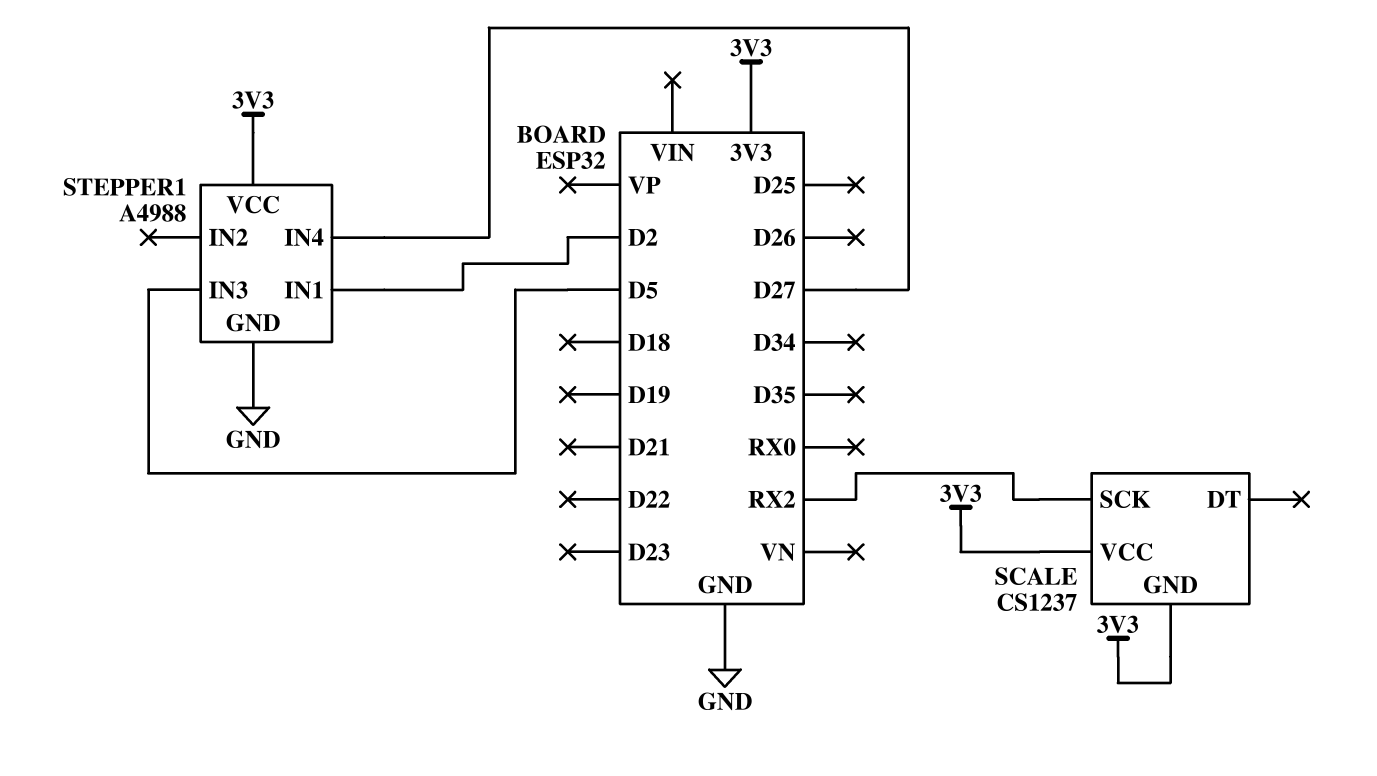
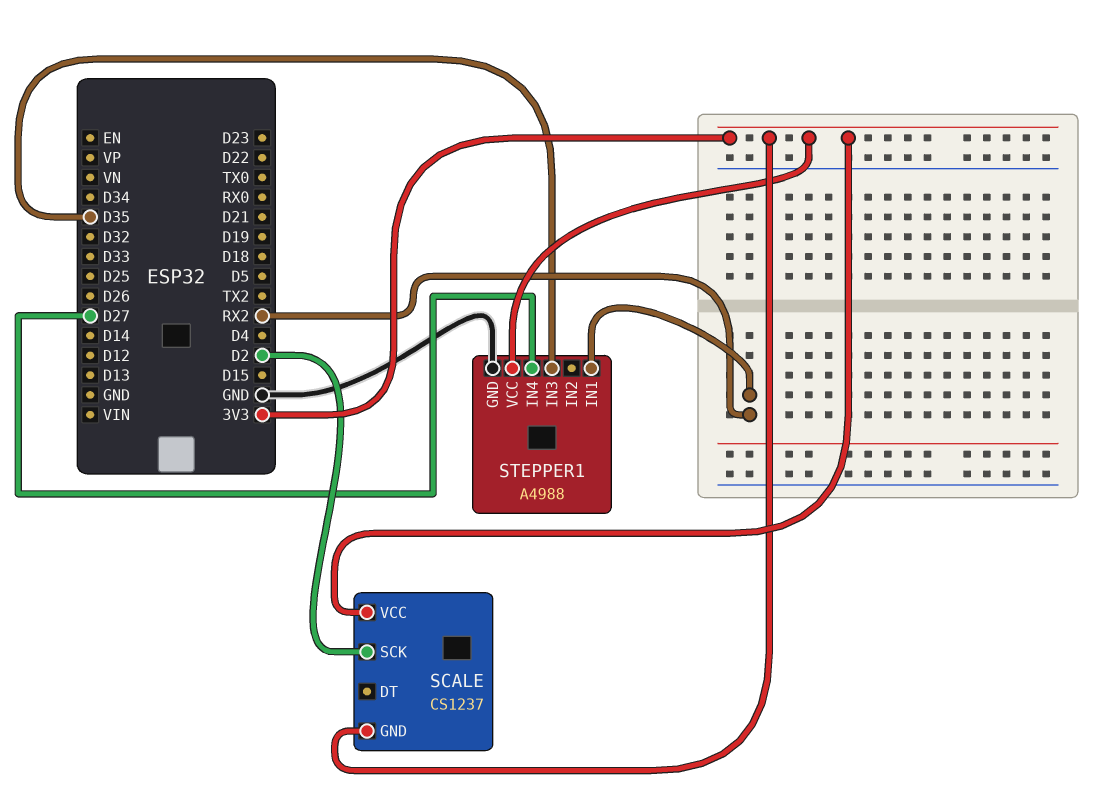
SCALE pin SCK: RX2 -> D2
STEPPER1 pin IN1: D2 -> RX2
STEPPER1 pin IN3: D5 -> D35

